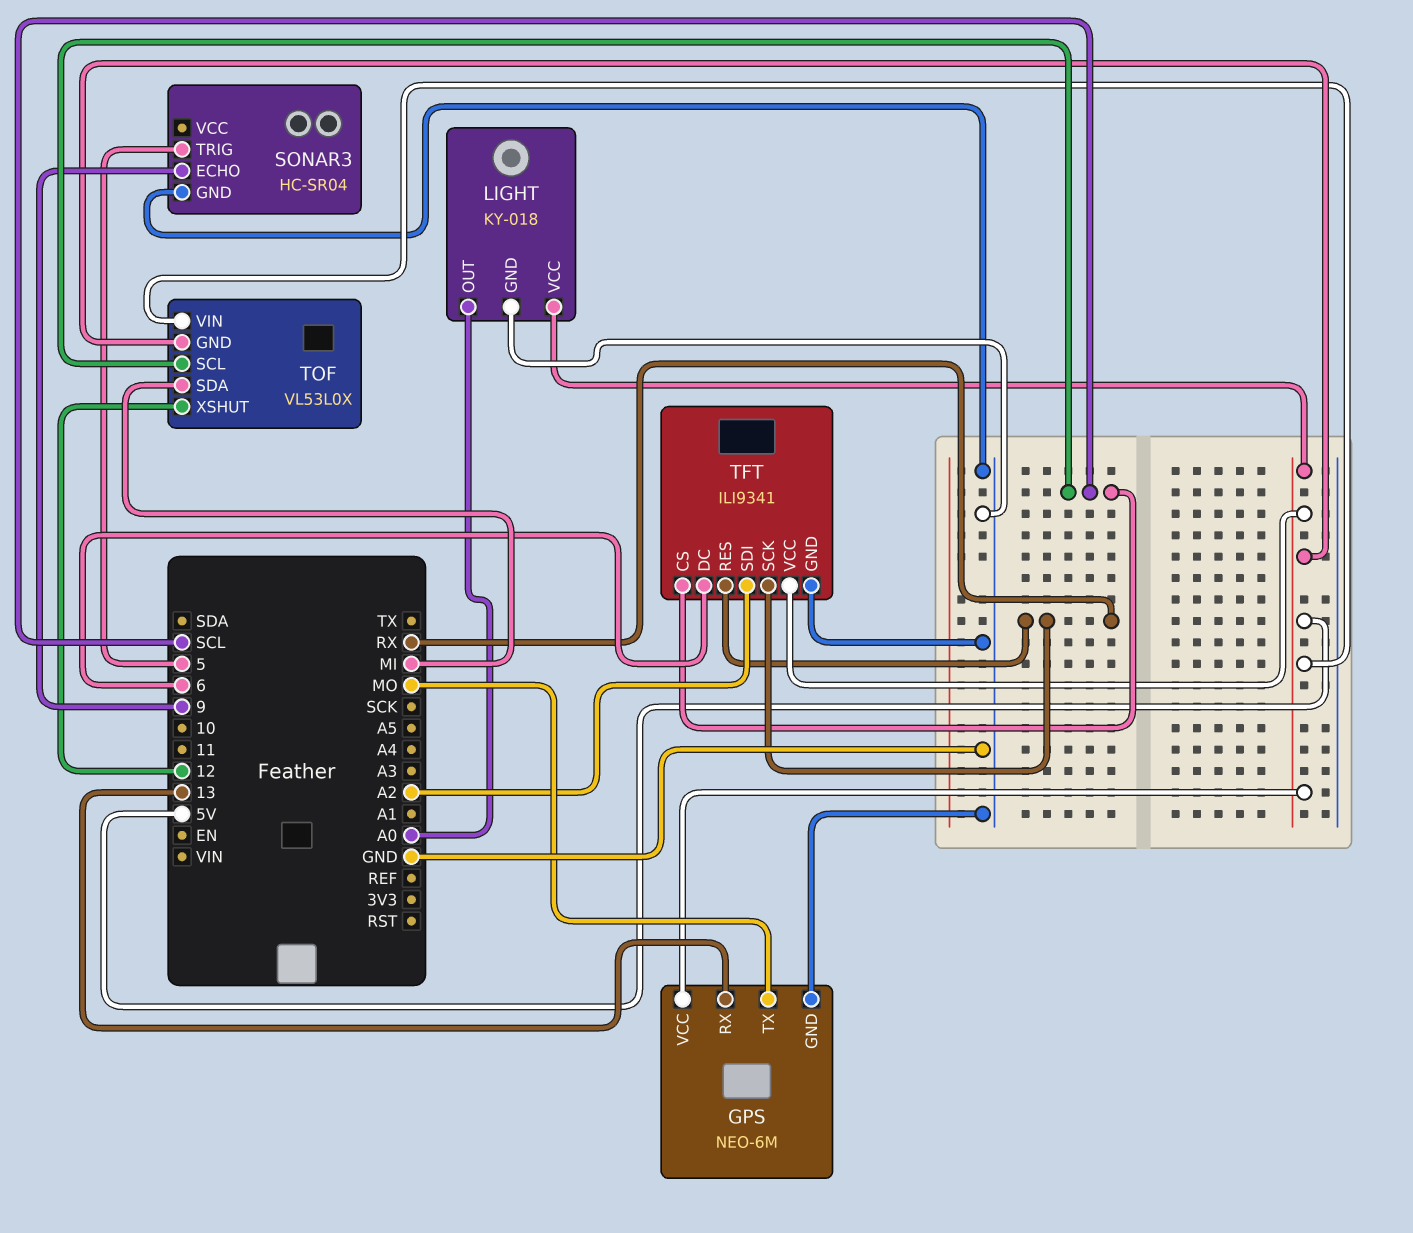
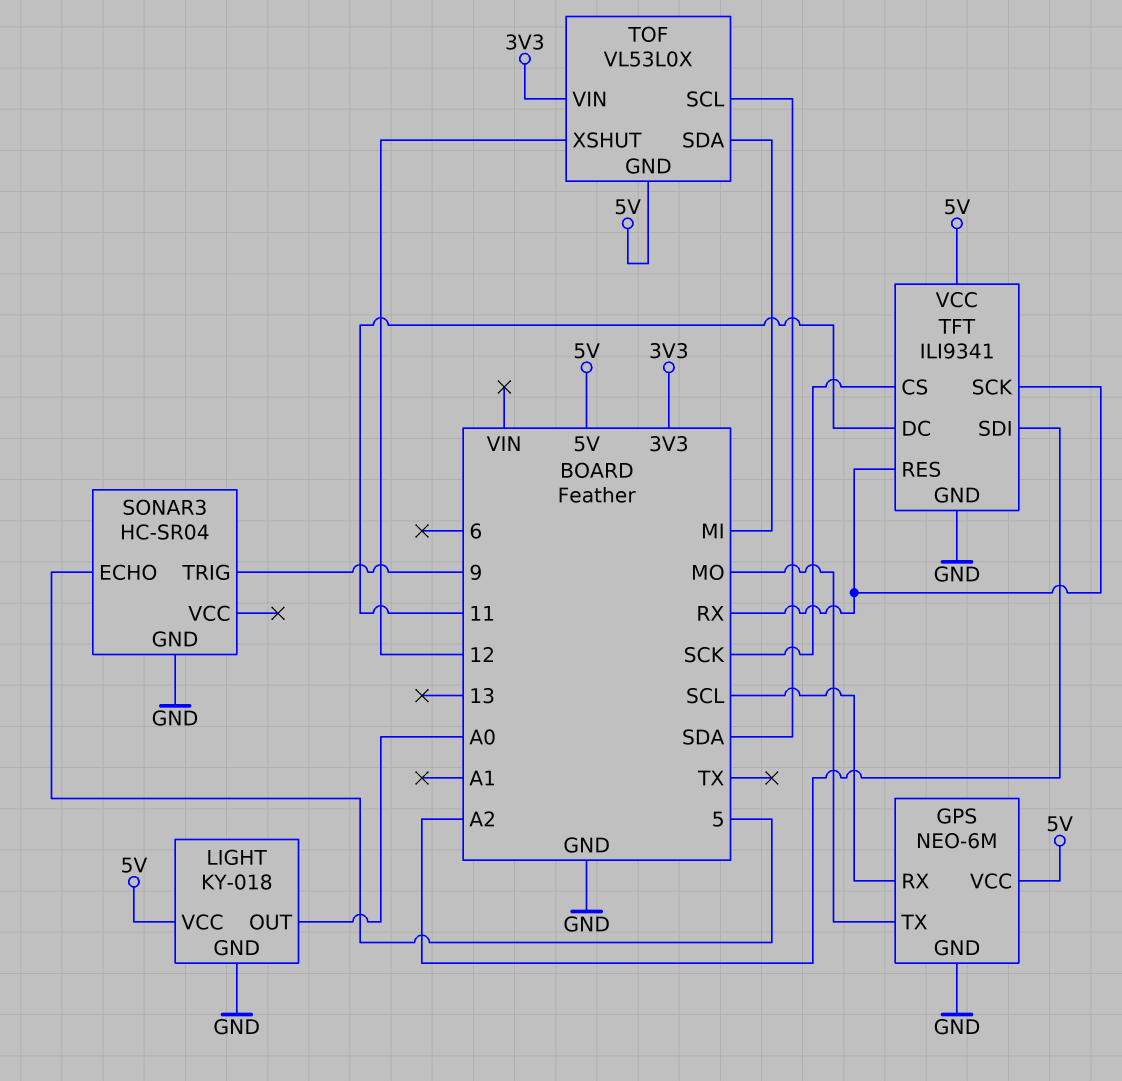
GPS pin RX: 13 -> SCL
SONAR3 pin ECHO: 9 -> 5
SONAR3 pin TRIG: 5 -> 9
TFT pin CS: SCL -> SCK
TFT pin DC: 6 -> 11
TOF pin SCL: SCL -> SDA
TOF pin VIN: 5V -> 3V3

